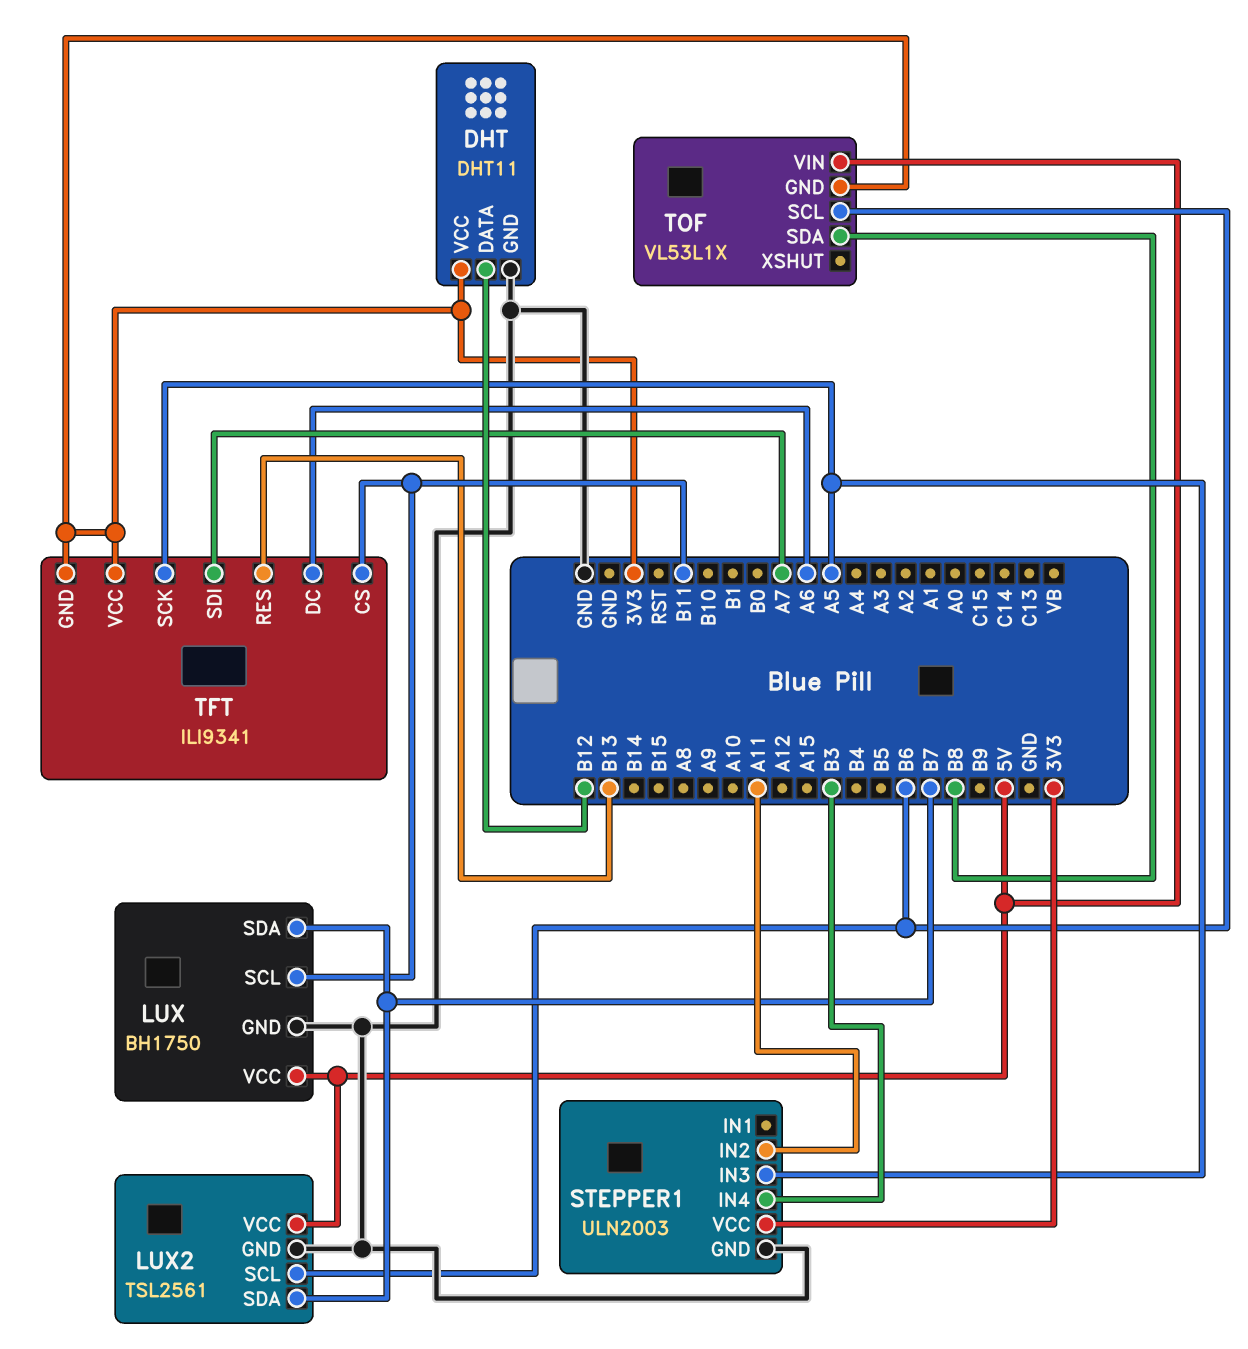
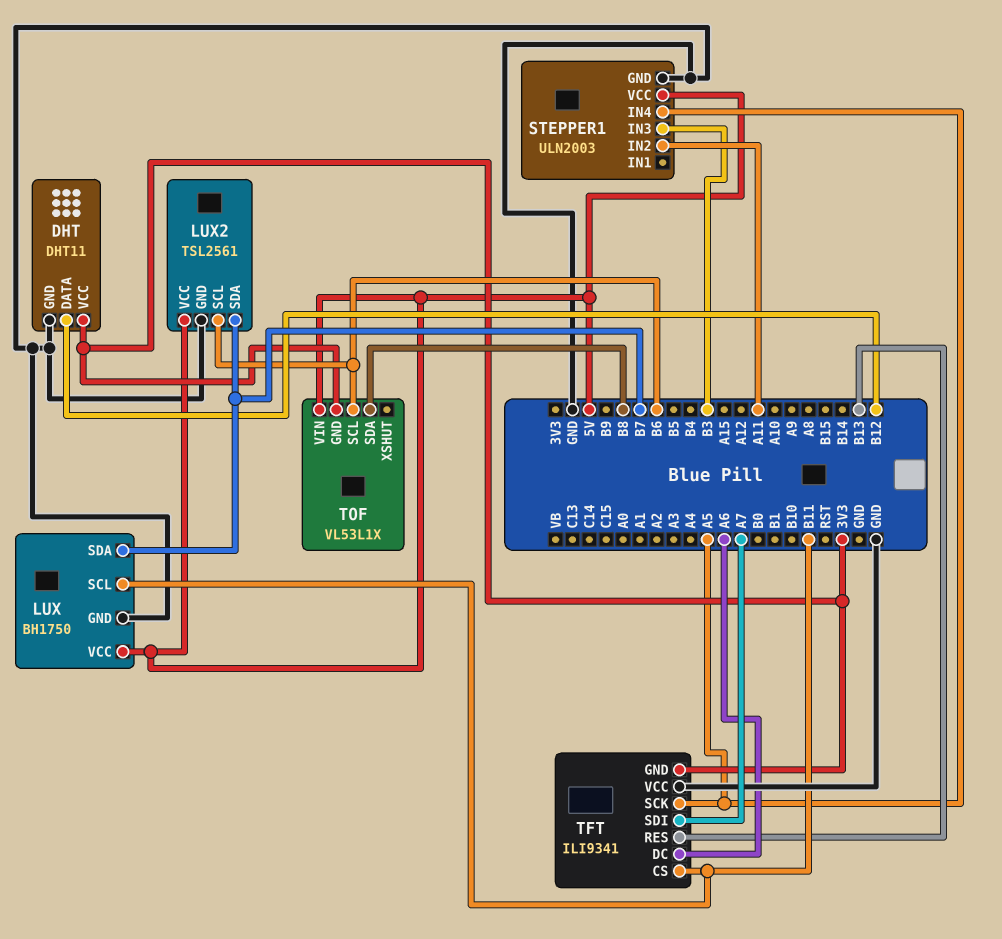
STEPPER1 pin IN3: A5 -> B3
STEPPER1 pin IN4: B3 -> A5
STEPPER1 pin VCC: 3V3 -> 5V
TFT pin VCC: 3V3 -> GND

